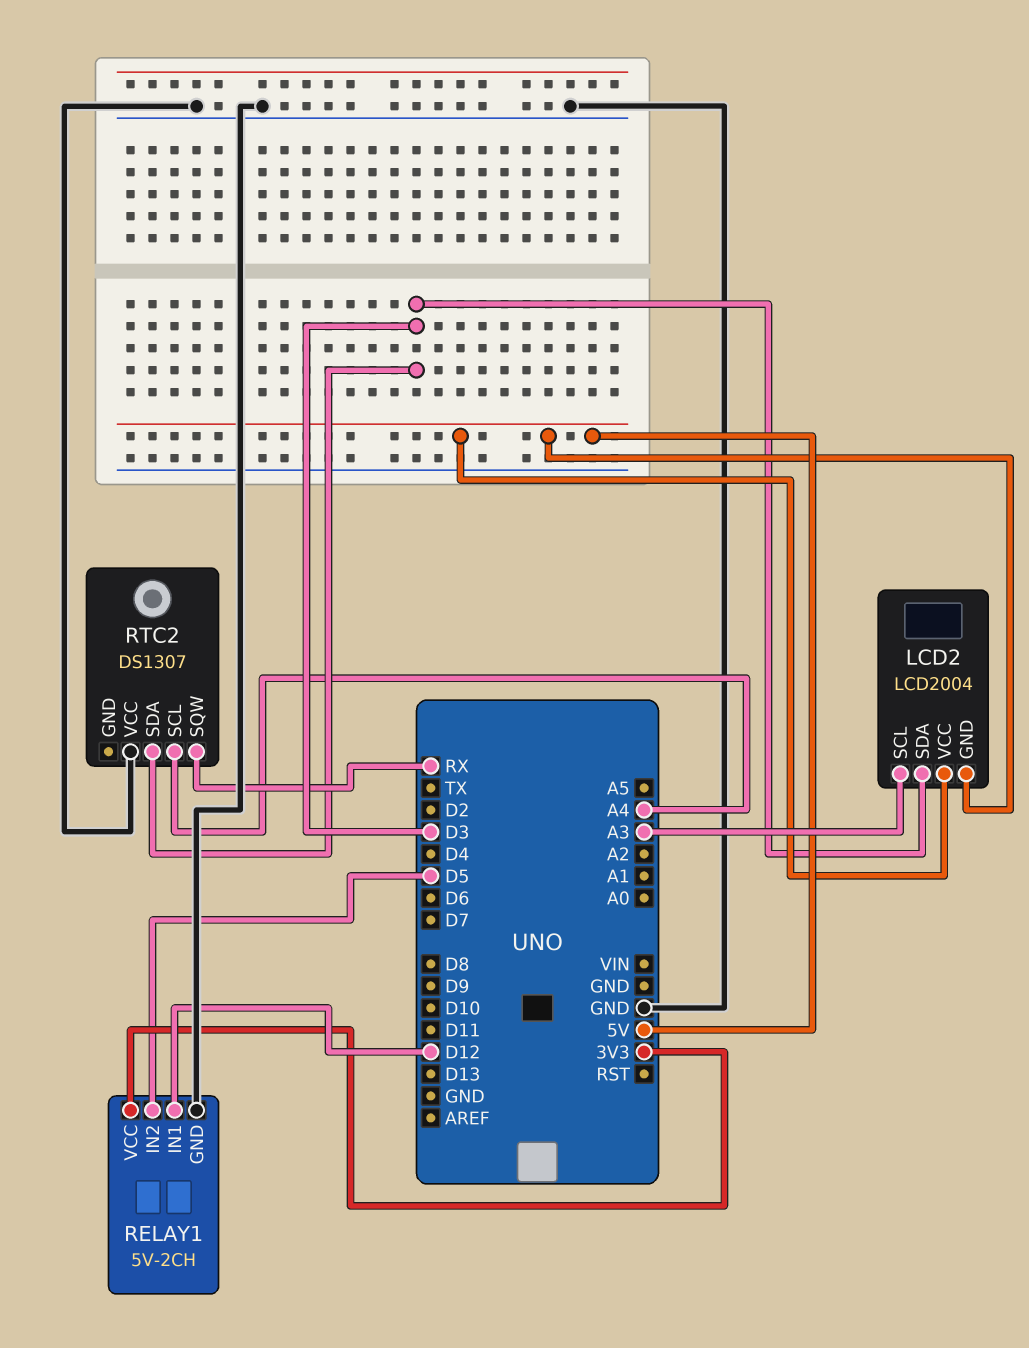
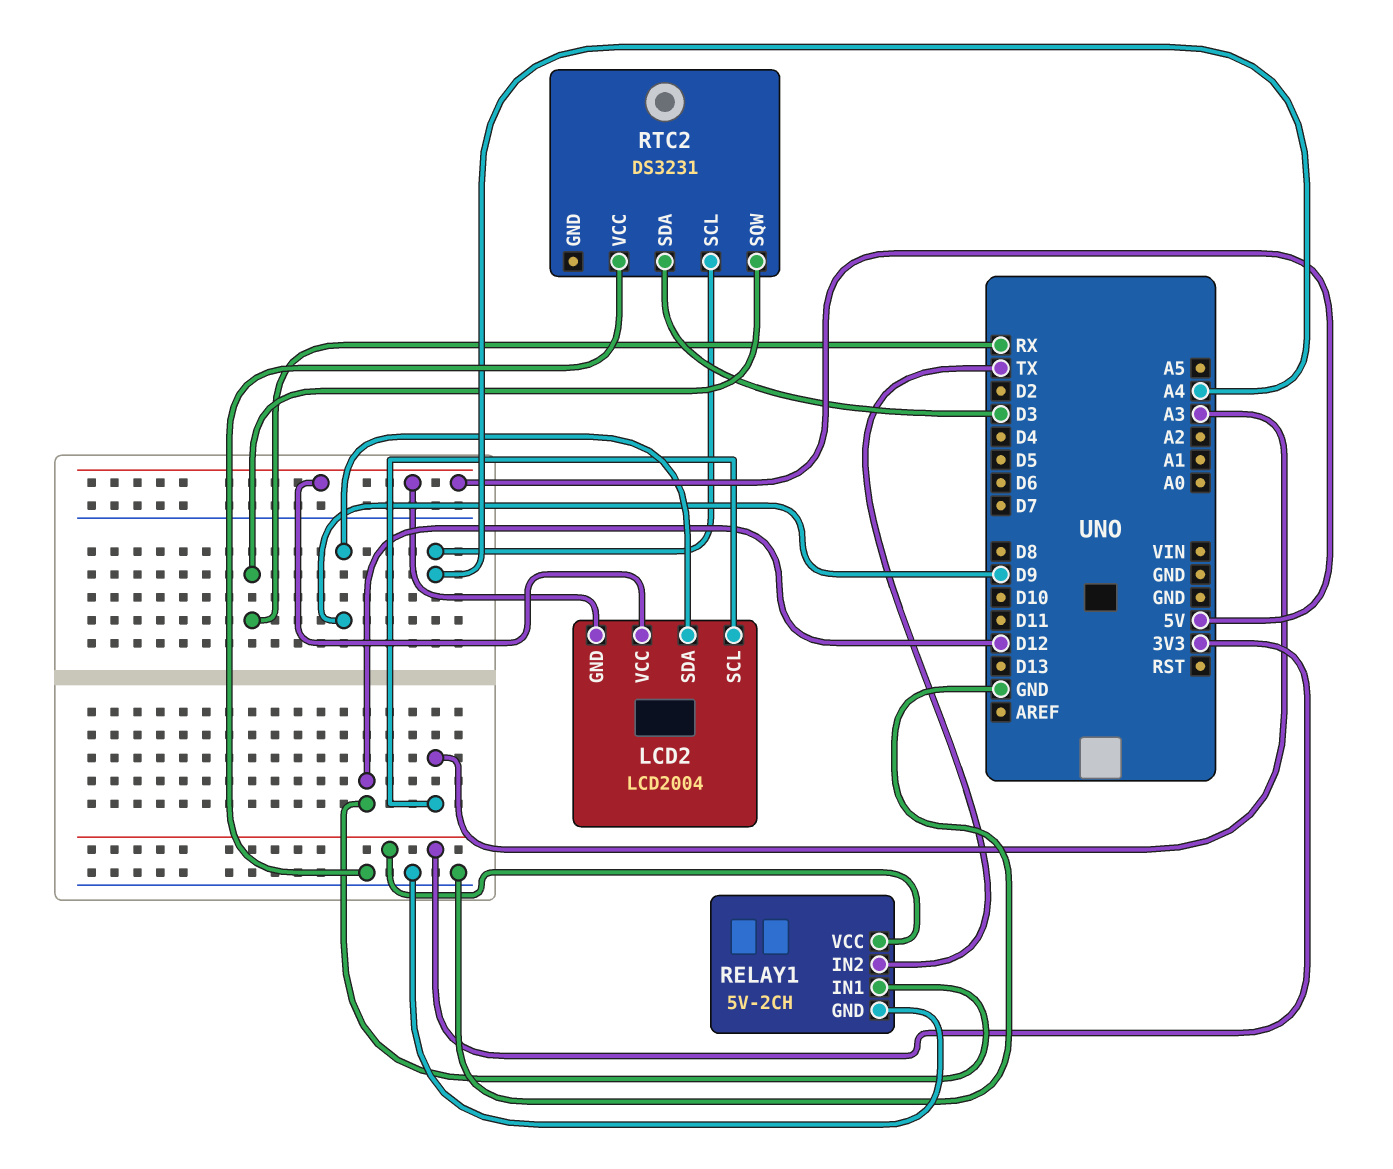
LCD2 pin SDA: D3 -> D9
RELAY1 pin IN2: D5 -> TX
RTC2: DS1307 -> DS3231

